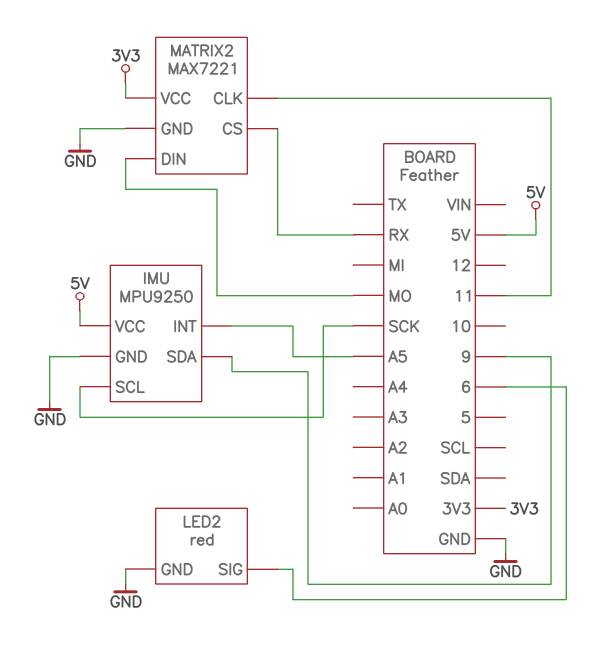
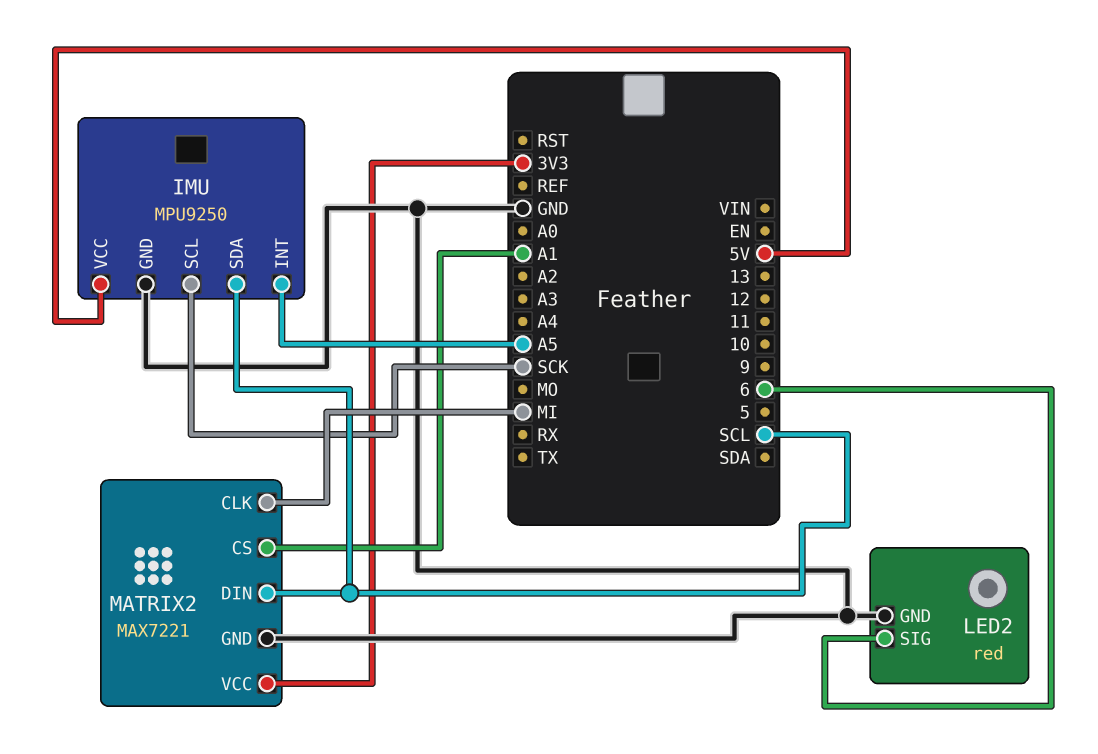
IMU pin SDA: 9 -> SCL
MATRIX2 pin CLK: 11 -> MI
MATRIX2 pin CS: RX -> A1
MATRIX2 pin DIN: MO -> SCL

